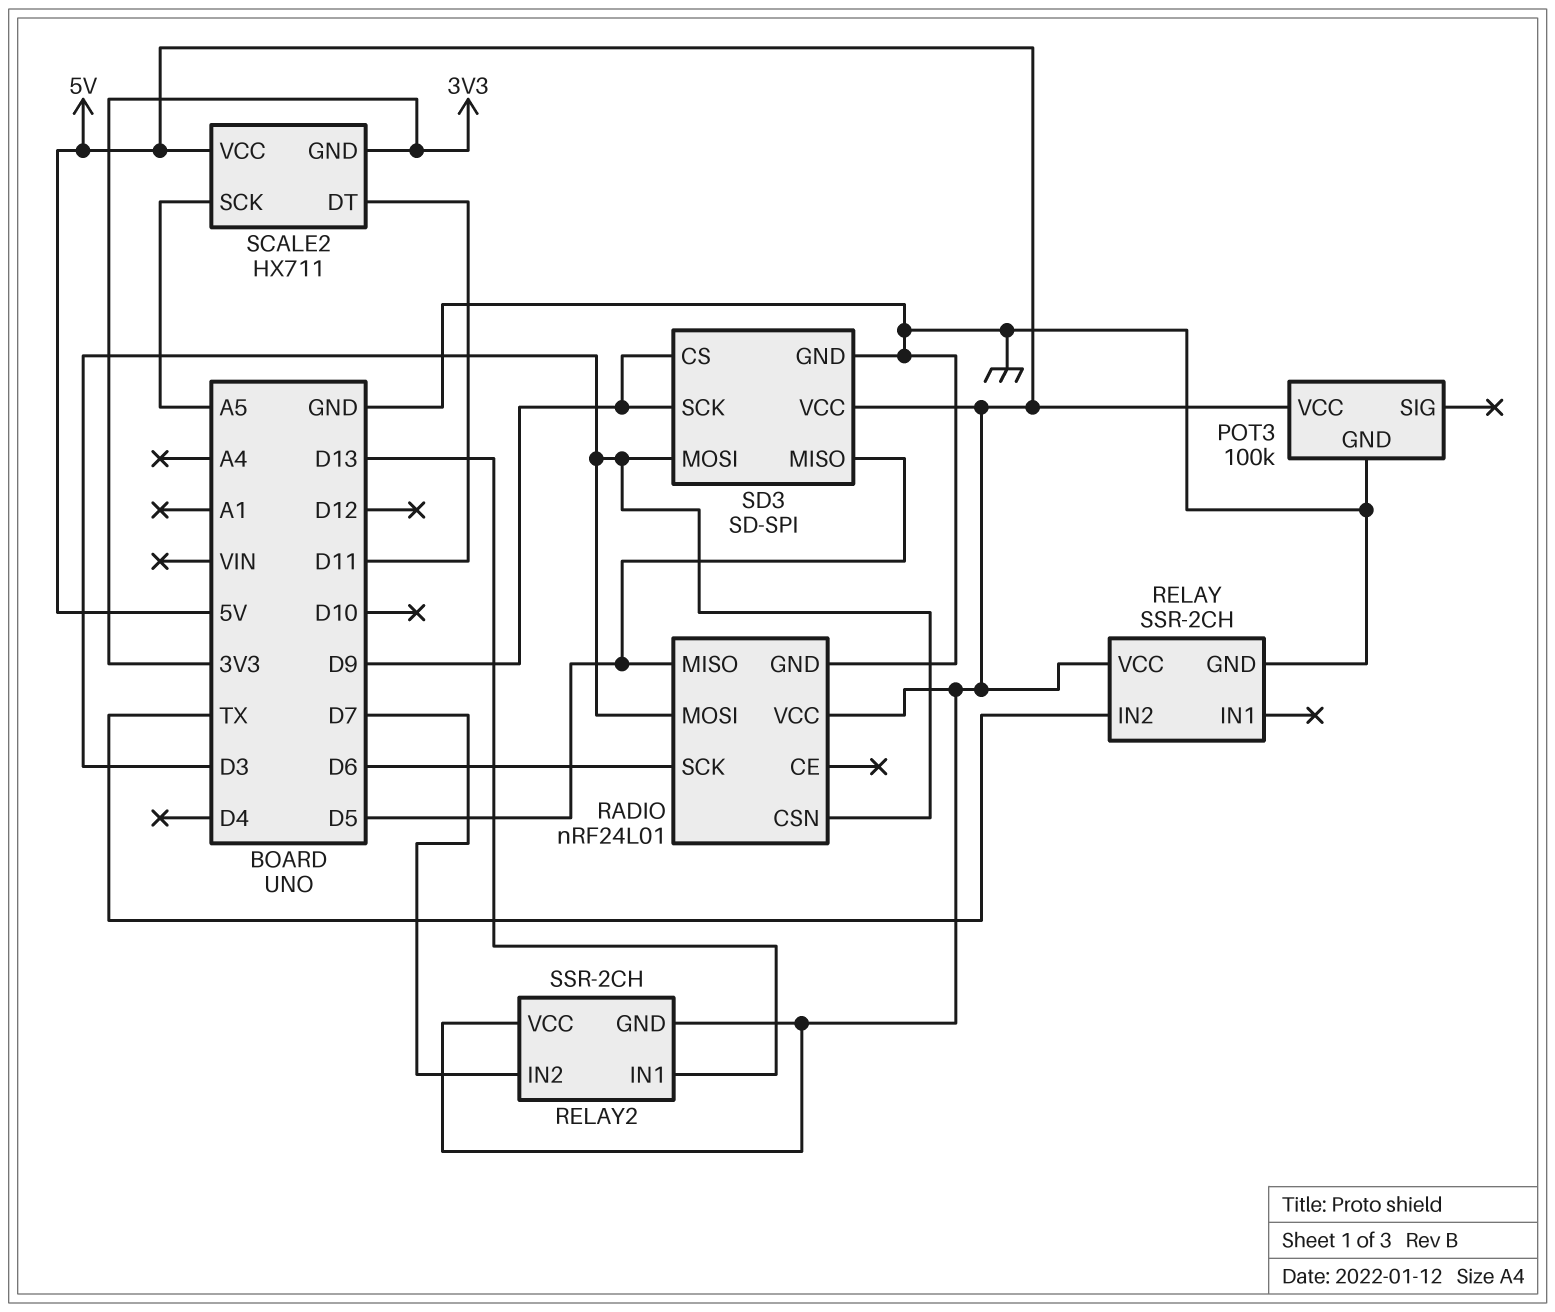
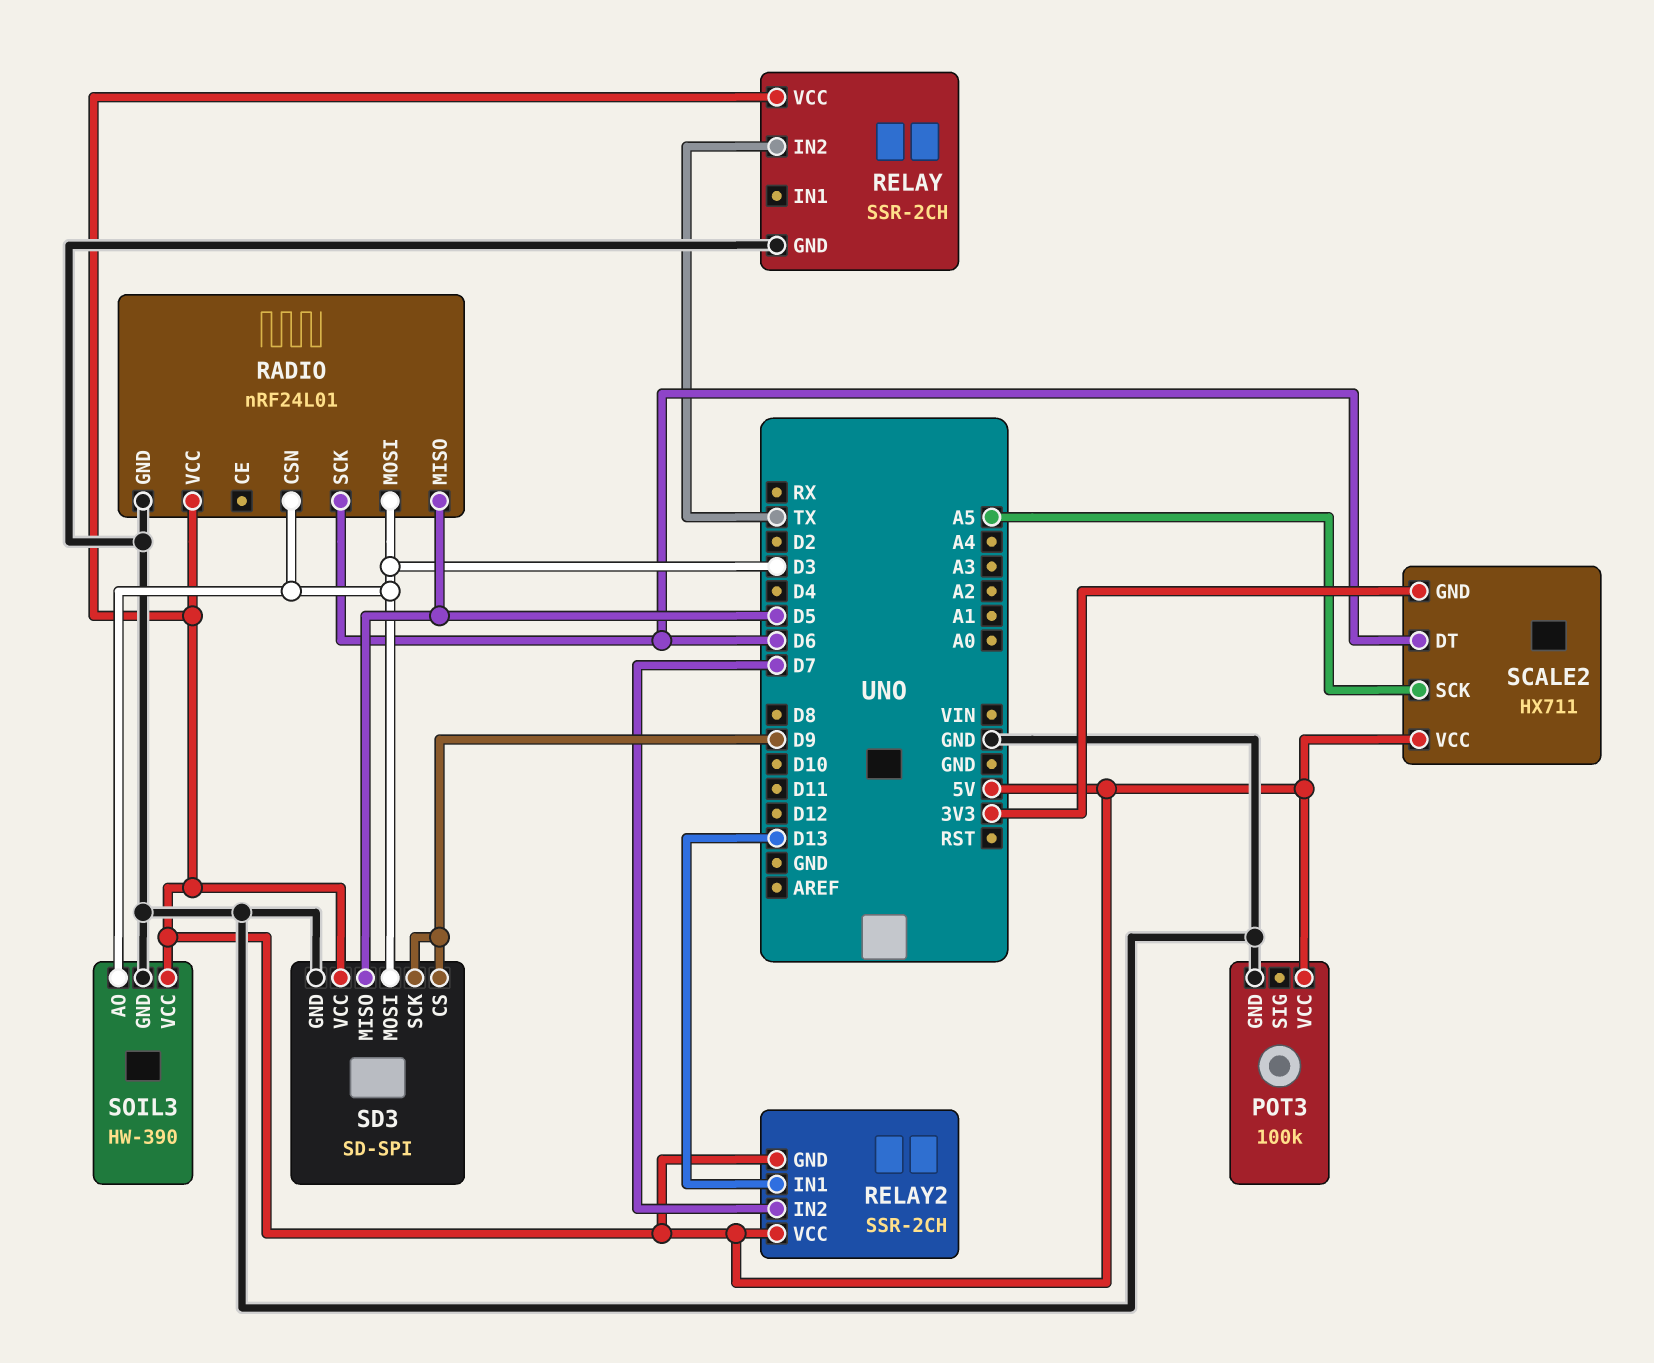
SCALE2 pin DT: D11 -> D6
SOIL3: none -> HW-390
SOIL3 pin AO: none -> D3
SOIL3 pin GND: none -> GND
SOIL3 pin VCC: none -> 5V

